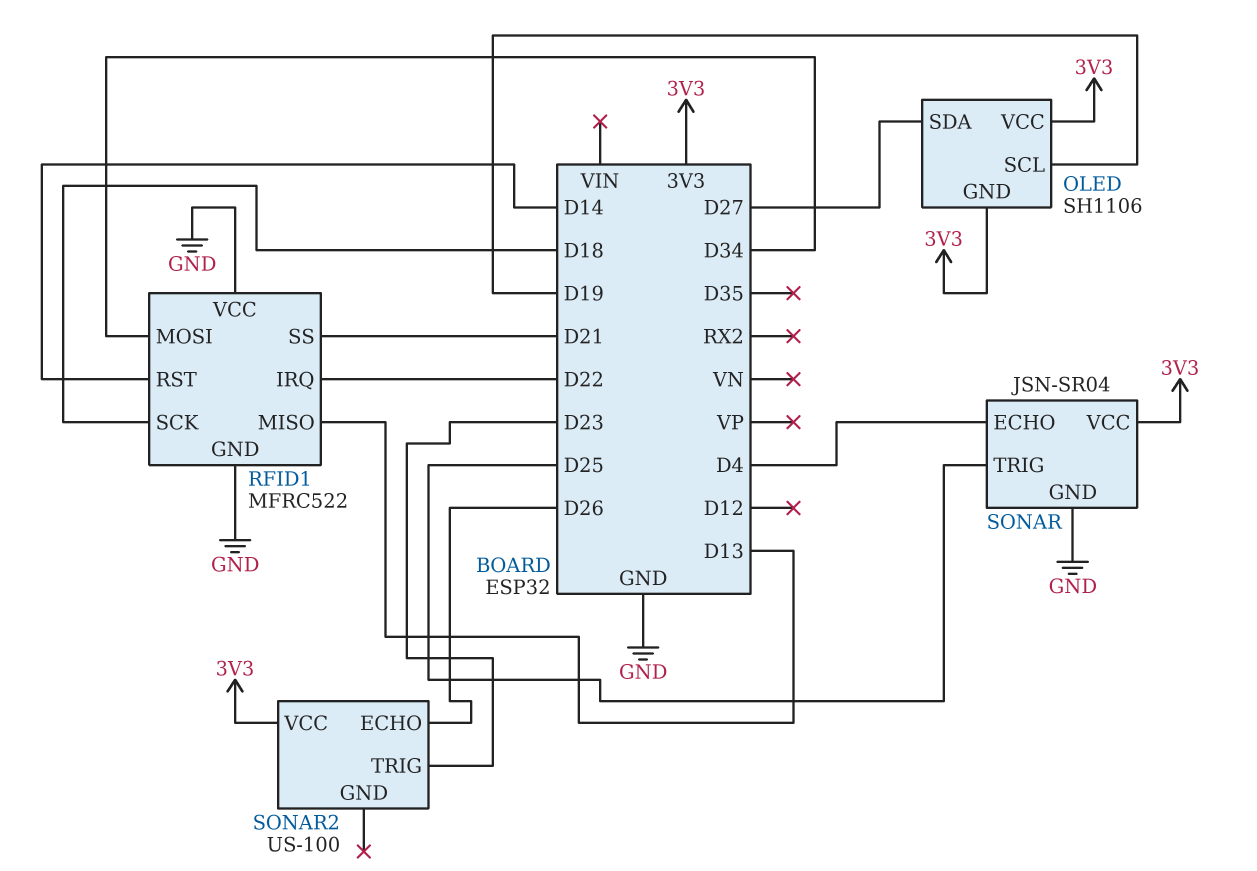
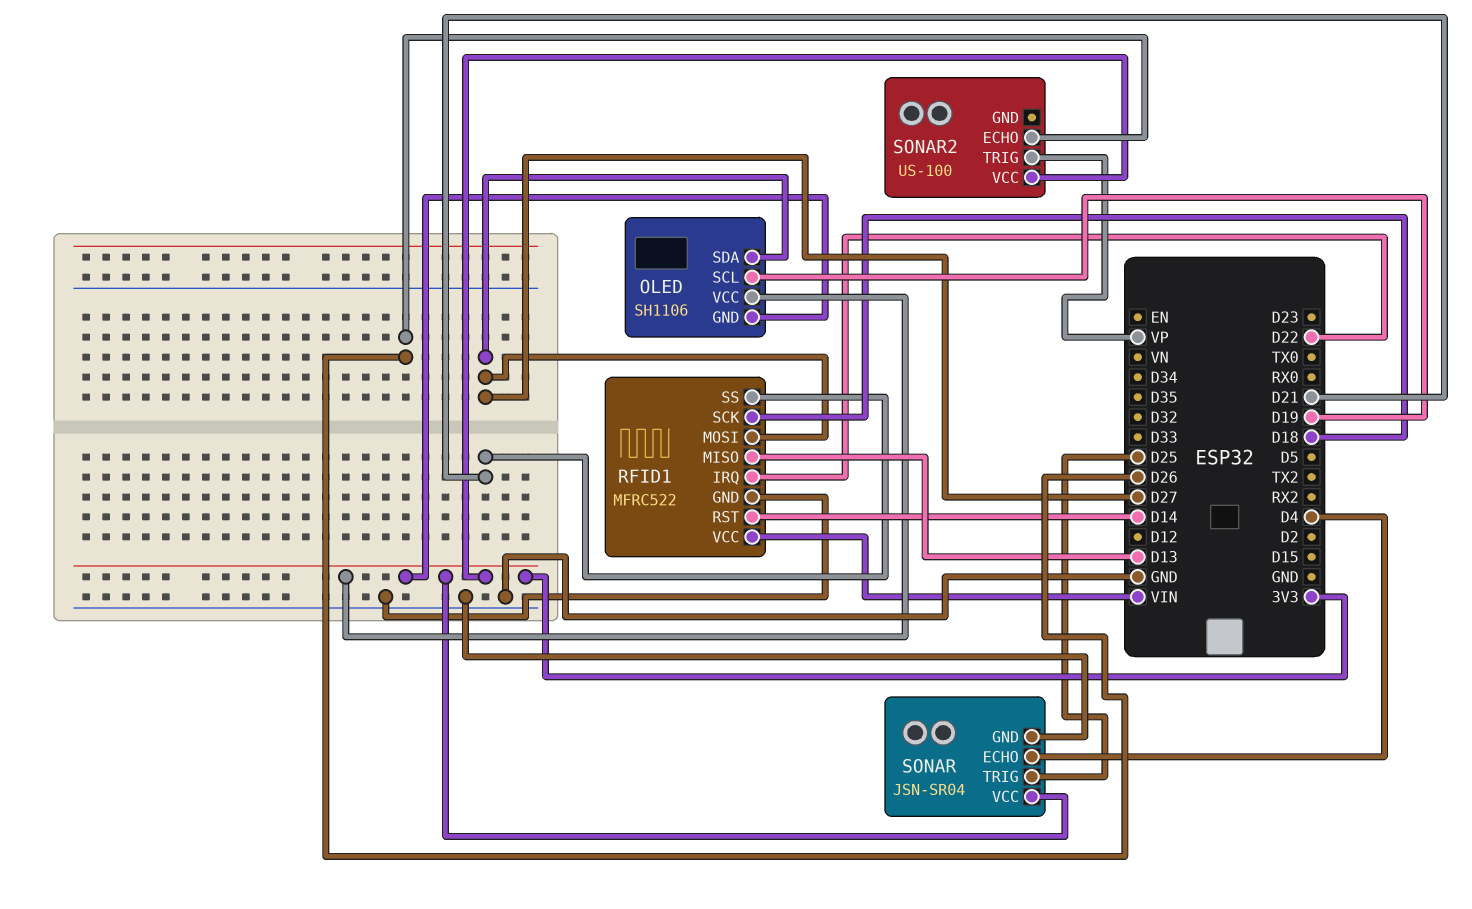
RFID1 pin MOSI: D34 -> D27
RFID1 pin VCC: GND -> VIN
SONAR2 pin TRIG: D23 -> VP

